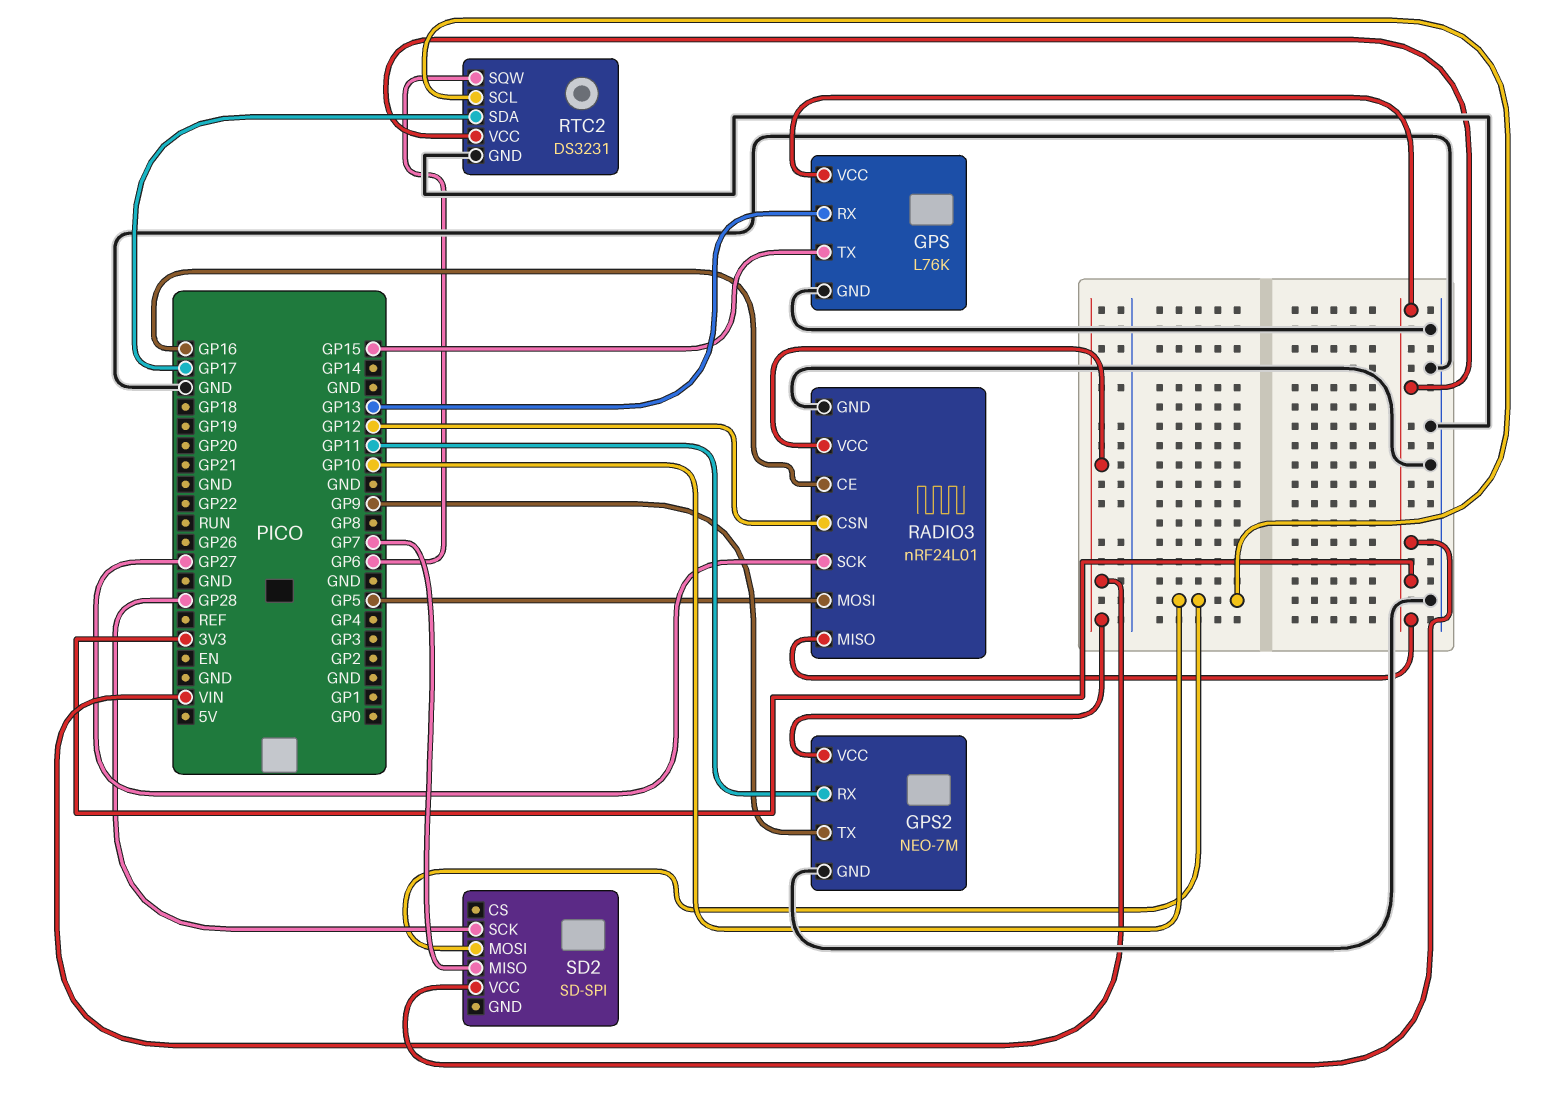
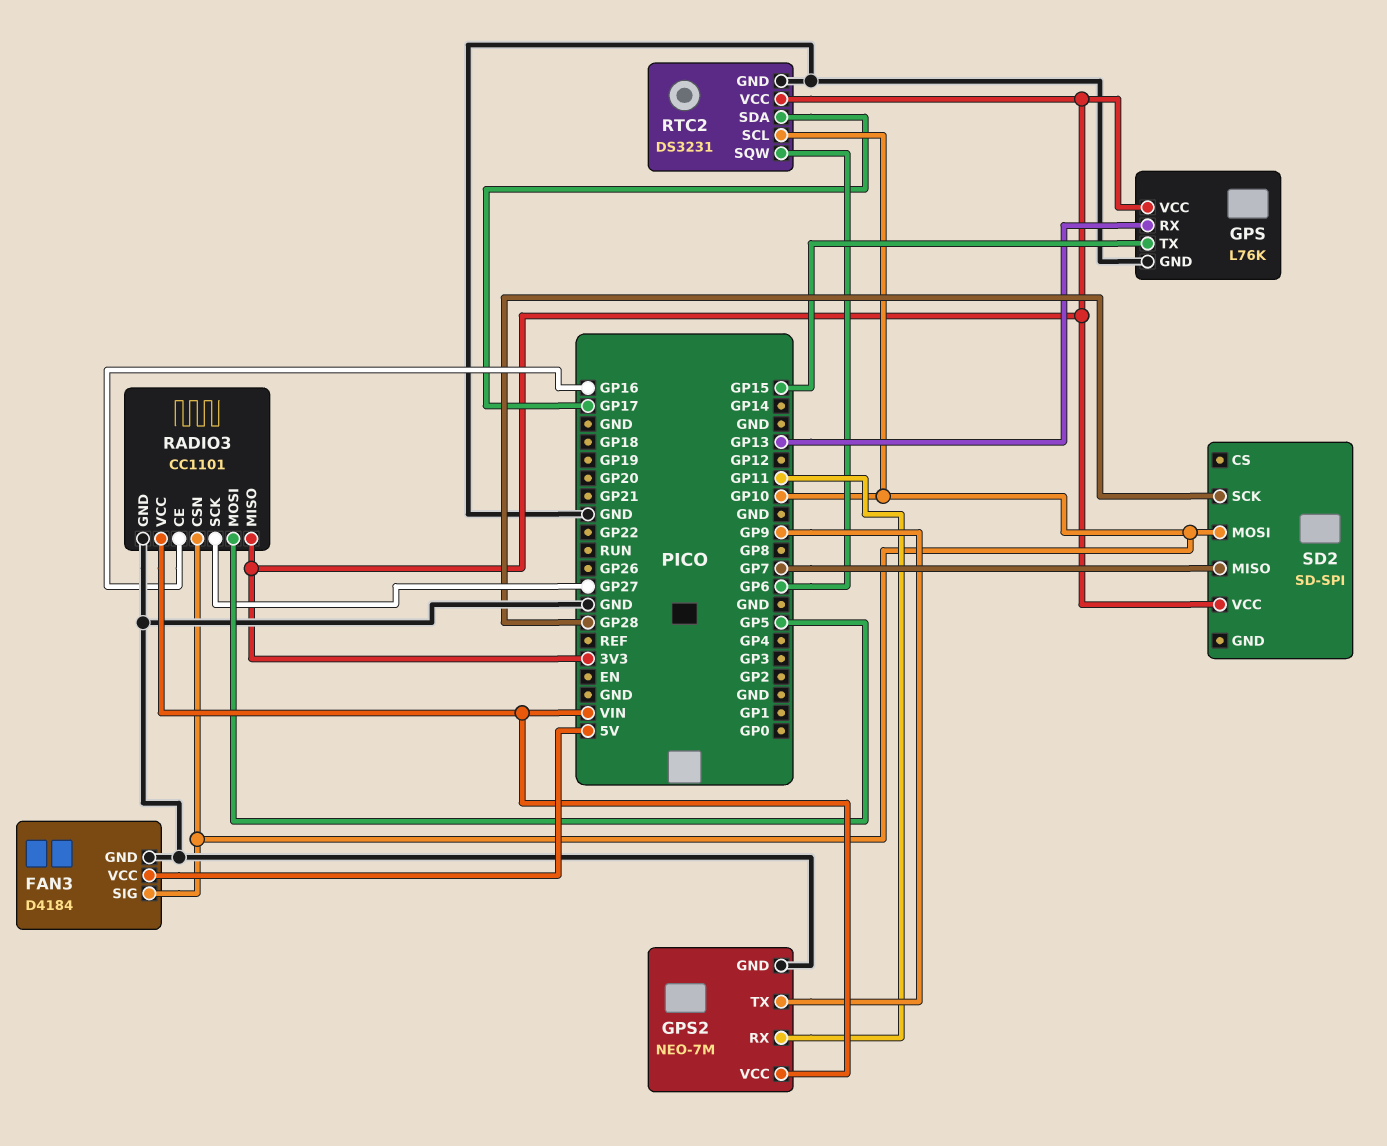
FAN3: none -> D4184
FAN3 pin GND: none -> GND
FAN3 pin SIG: none -> GP10
FAN3 pin VCC: none -> 5V
RADIO3: nRF24L01 -> CC1101
RADIO3 pin CSN: GP12 -> GP10

